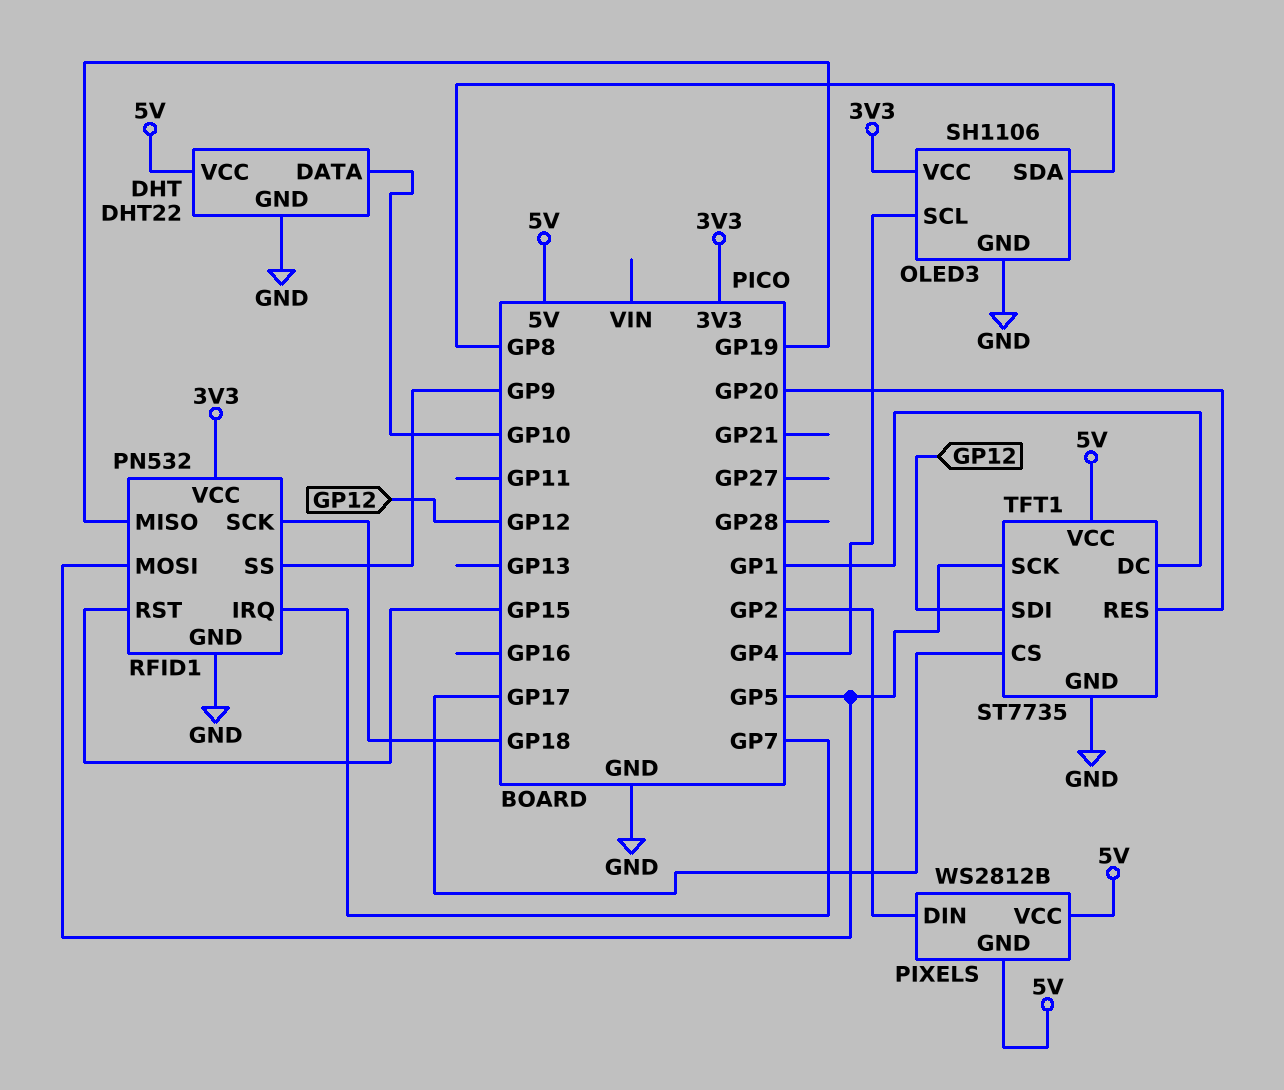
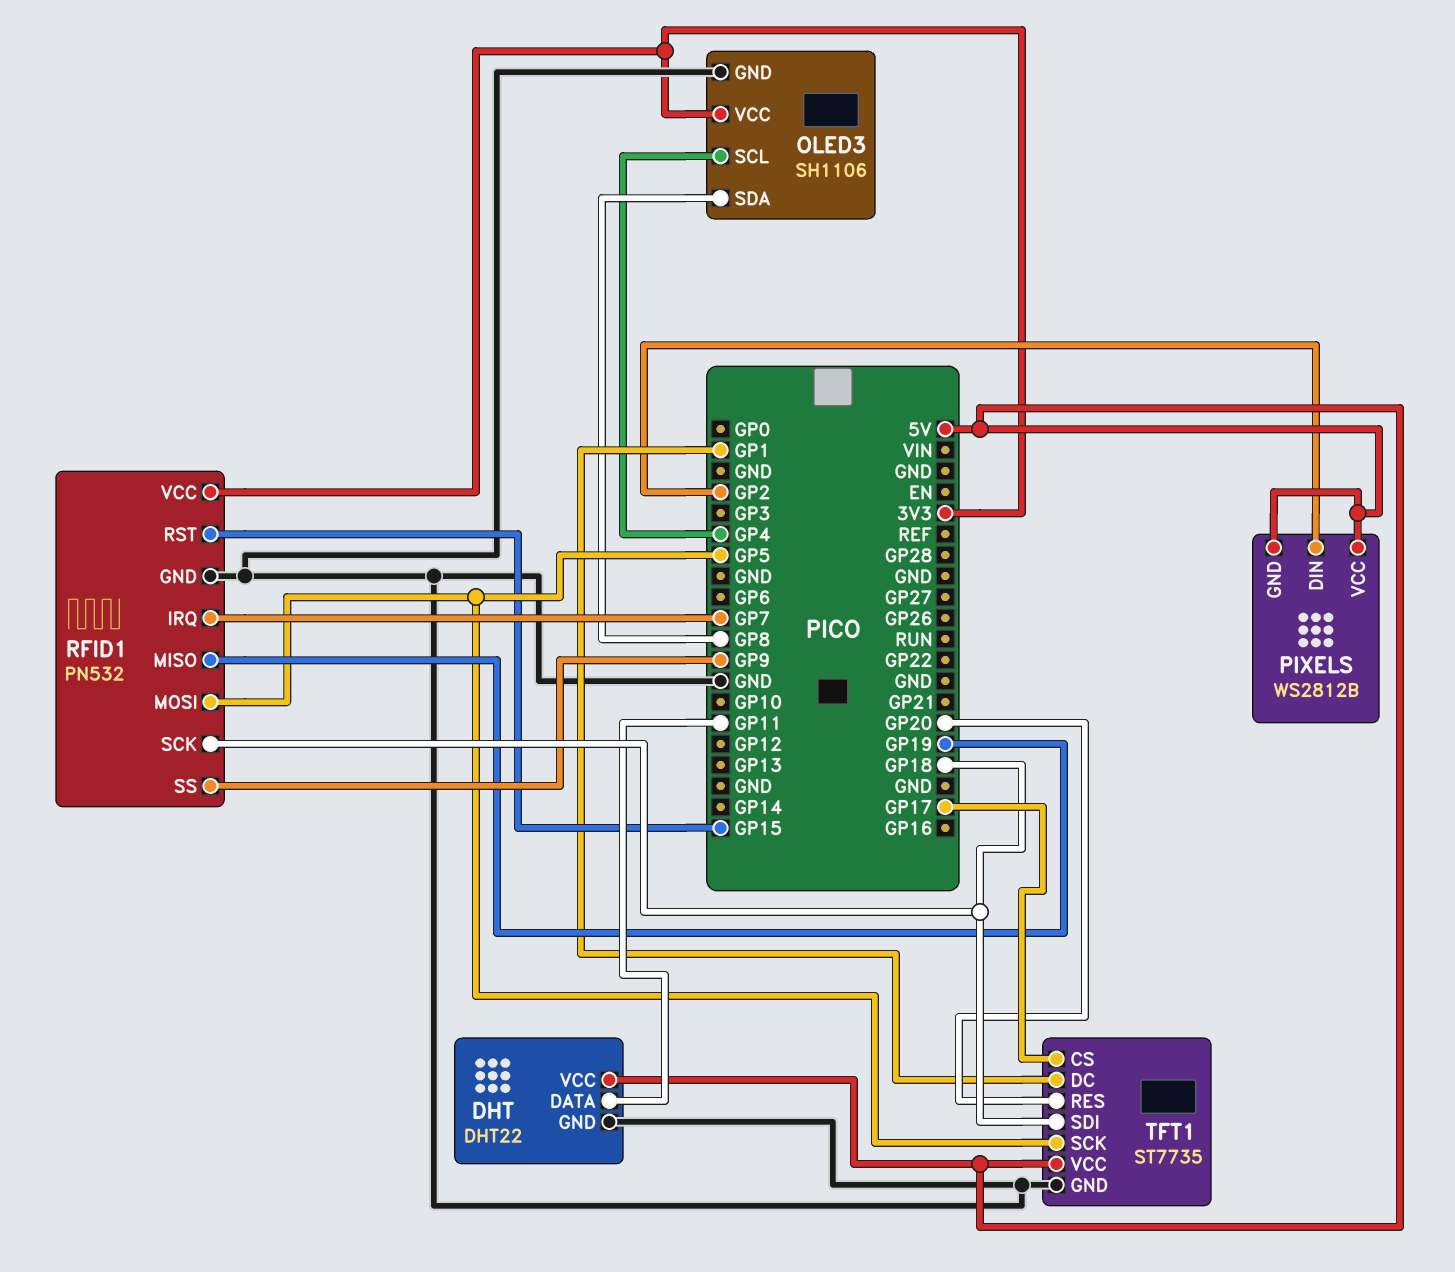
DHT pin DATA: GP10 -> GP11
TFT1 pin SDI: GP12 -> GP18

